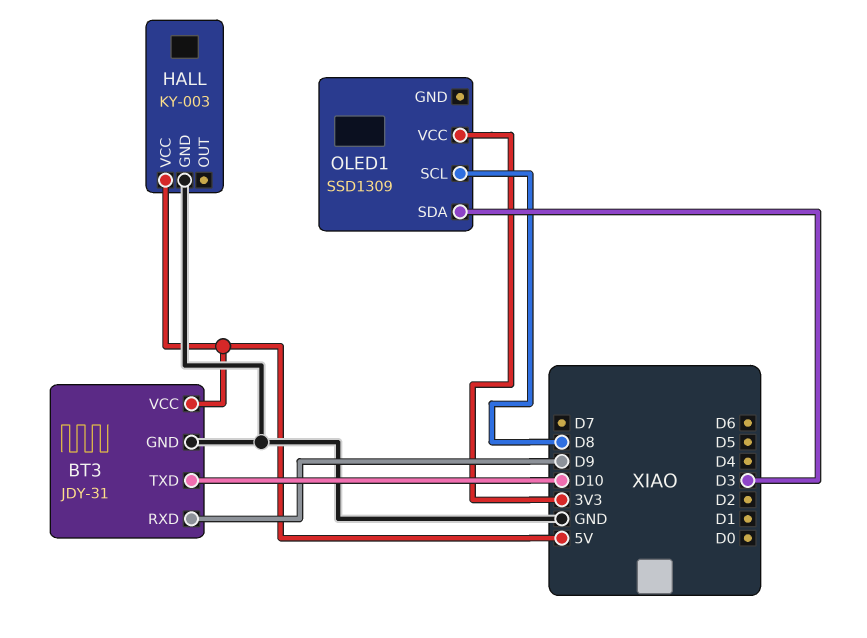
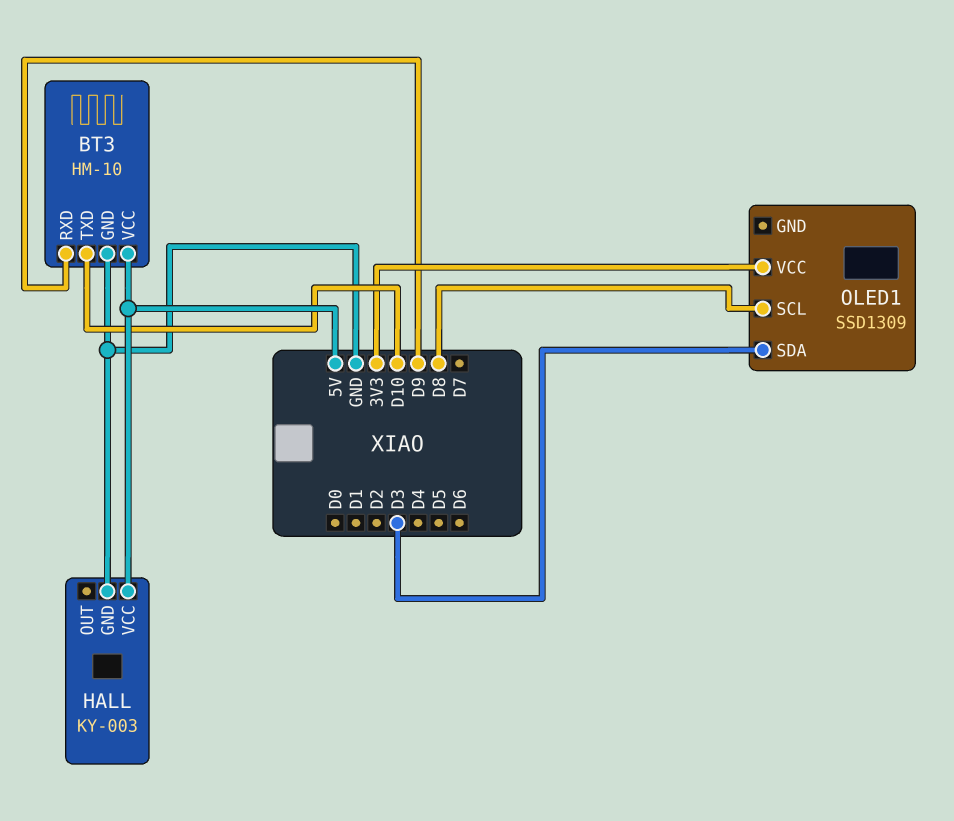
BT3: JDY-31 -> HM-10

